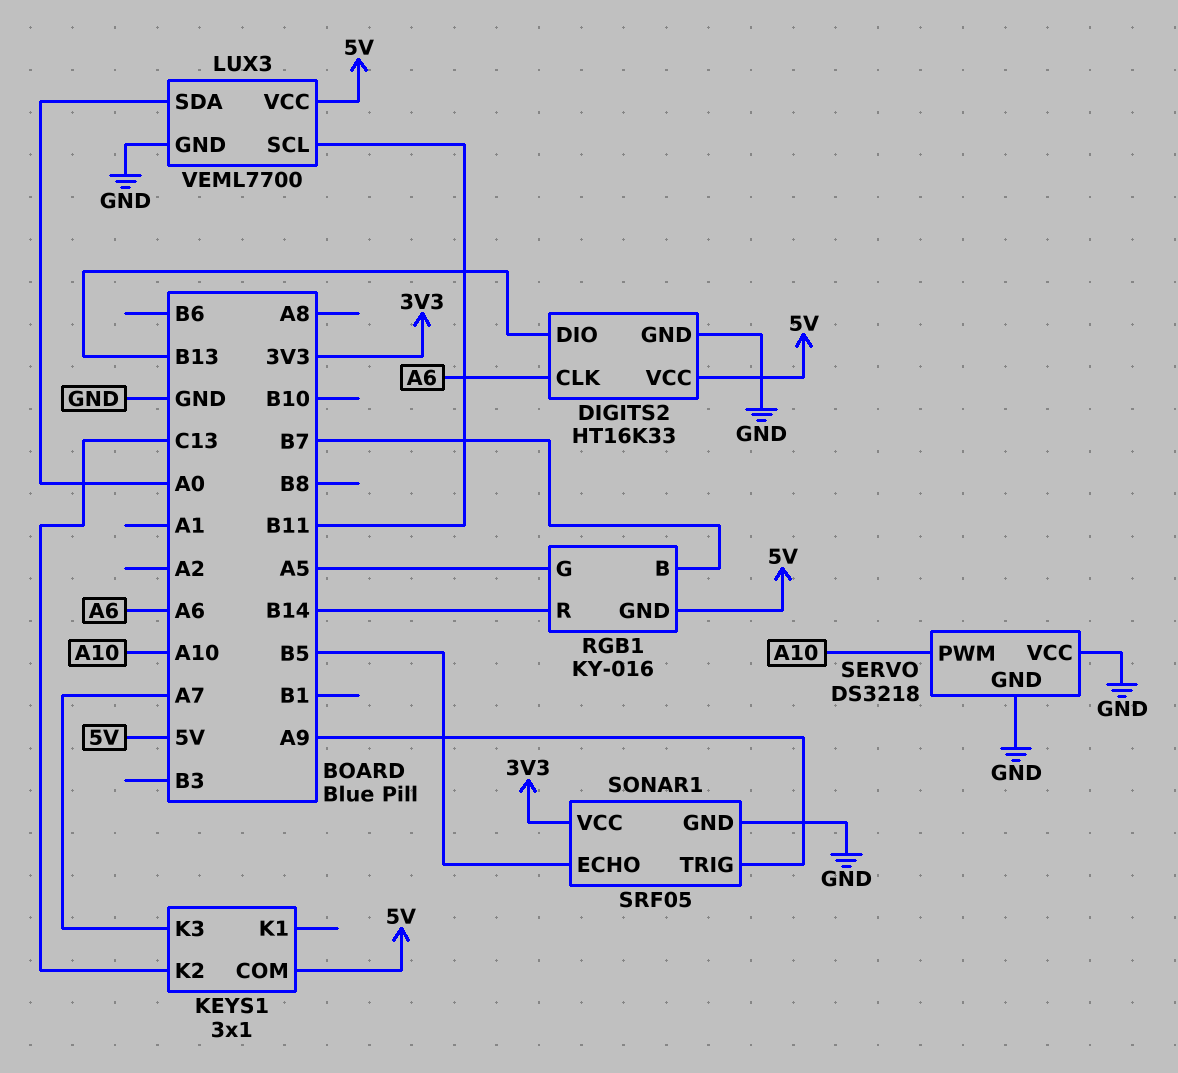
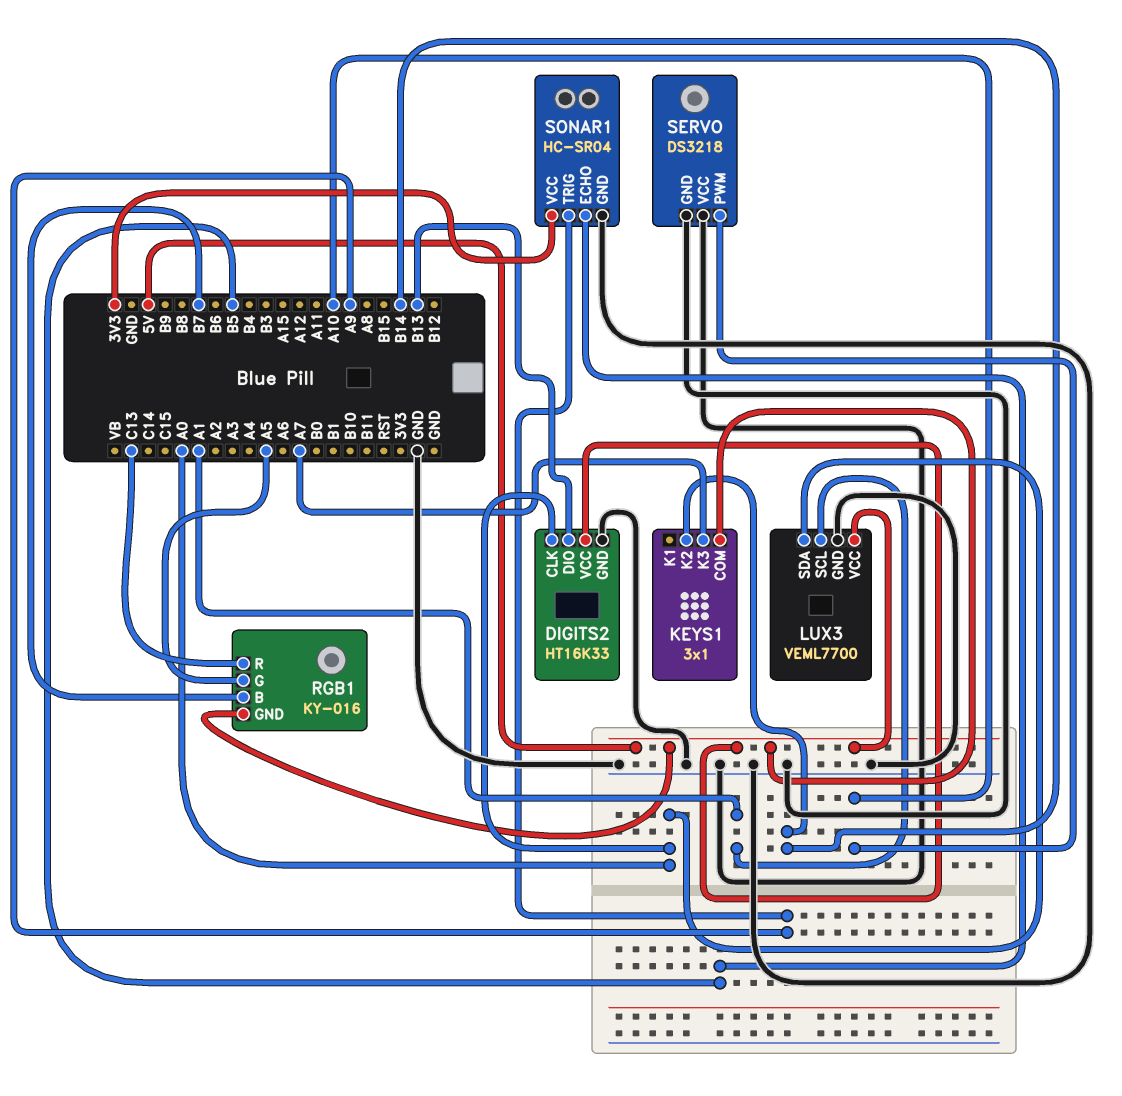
DIGITS2 pin CLK: A6 -> A0
KEYS1 pin K2: C13 -> B14
LUX3 pin SCL: B11 -> A1
RGB1 pin R: B14 -> C13
SONAR1: SRF05 -> HC-SR04

